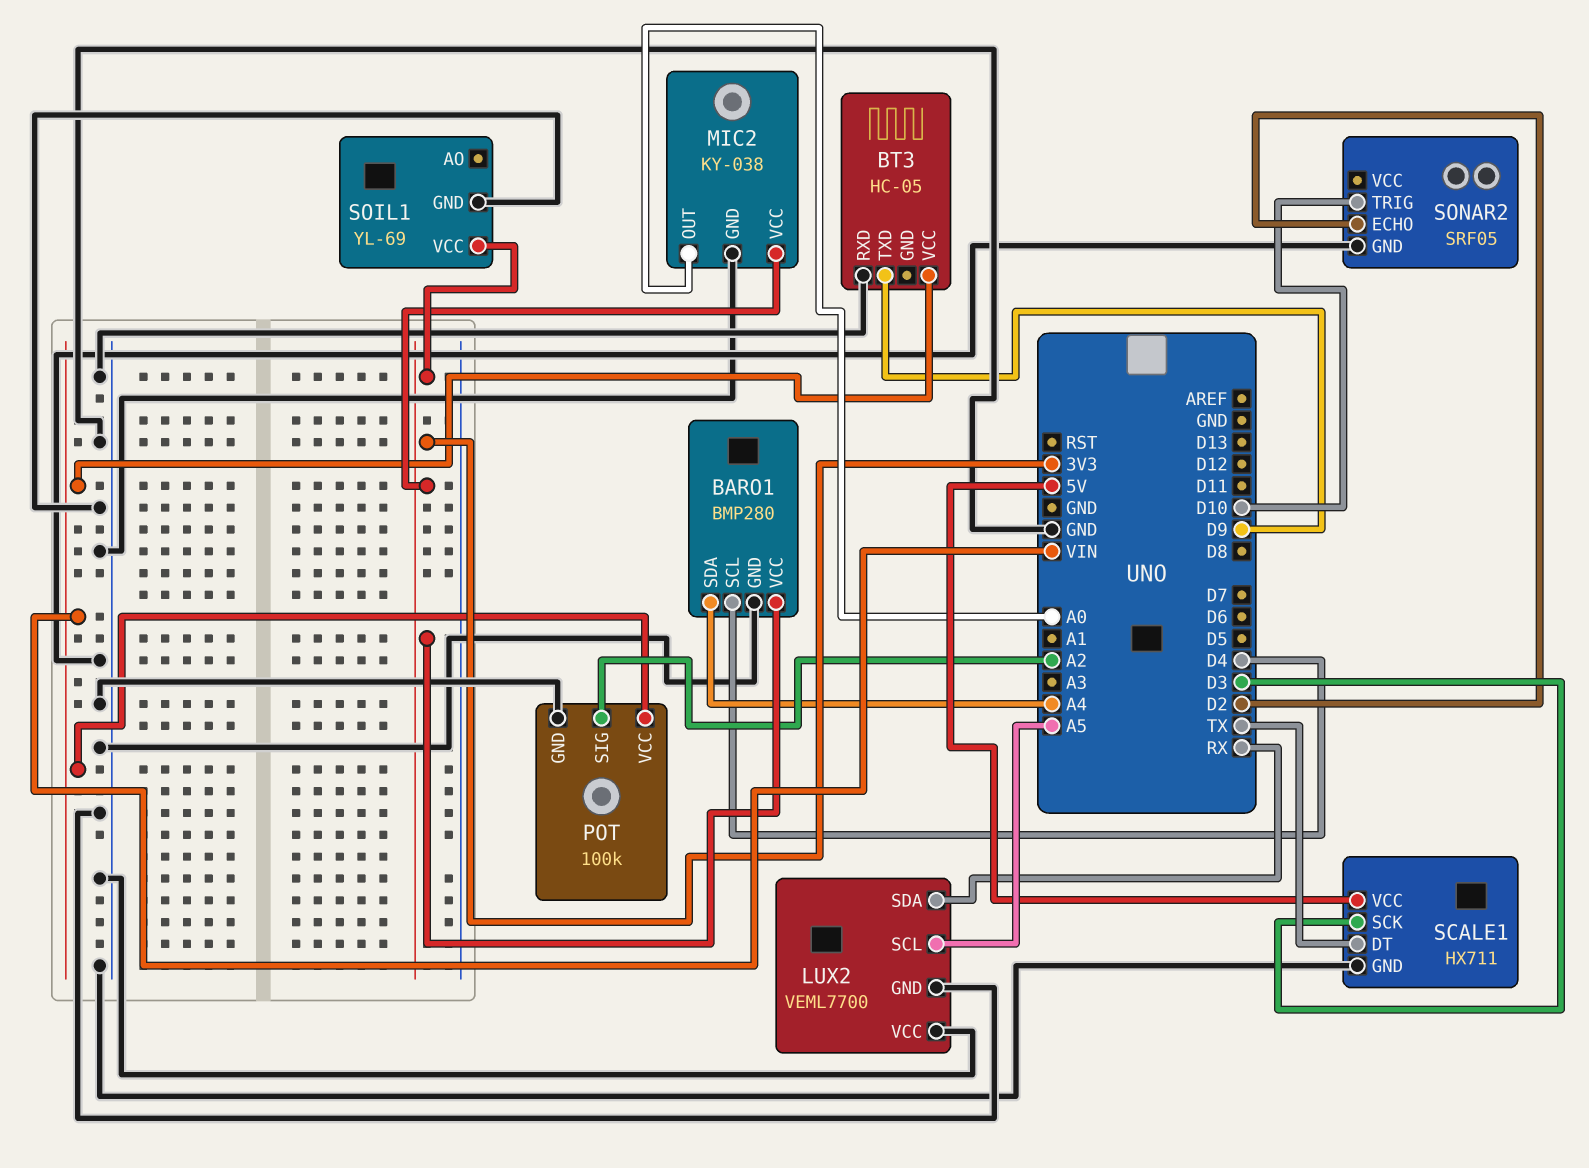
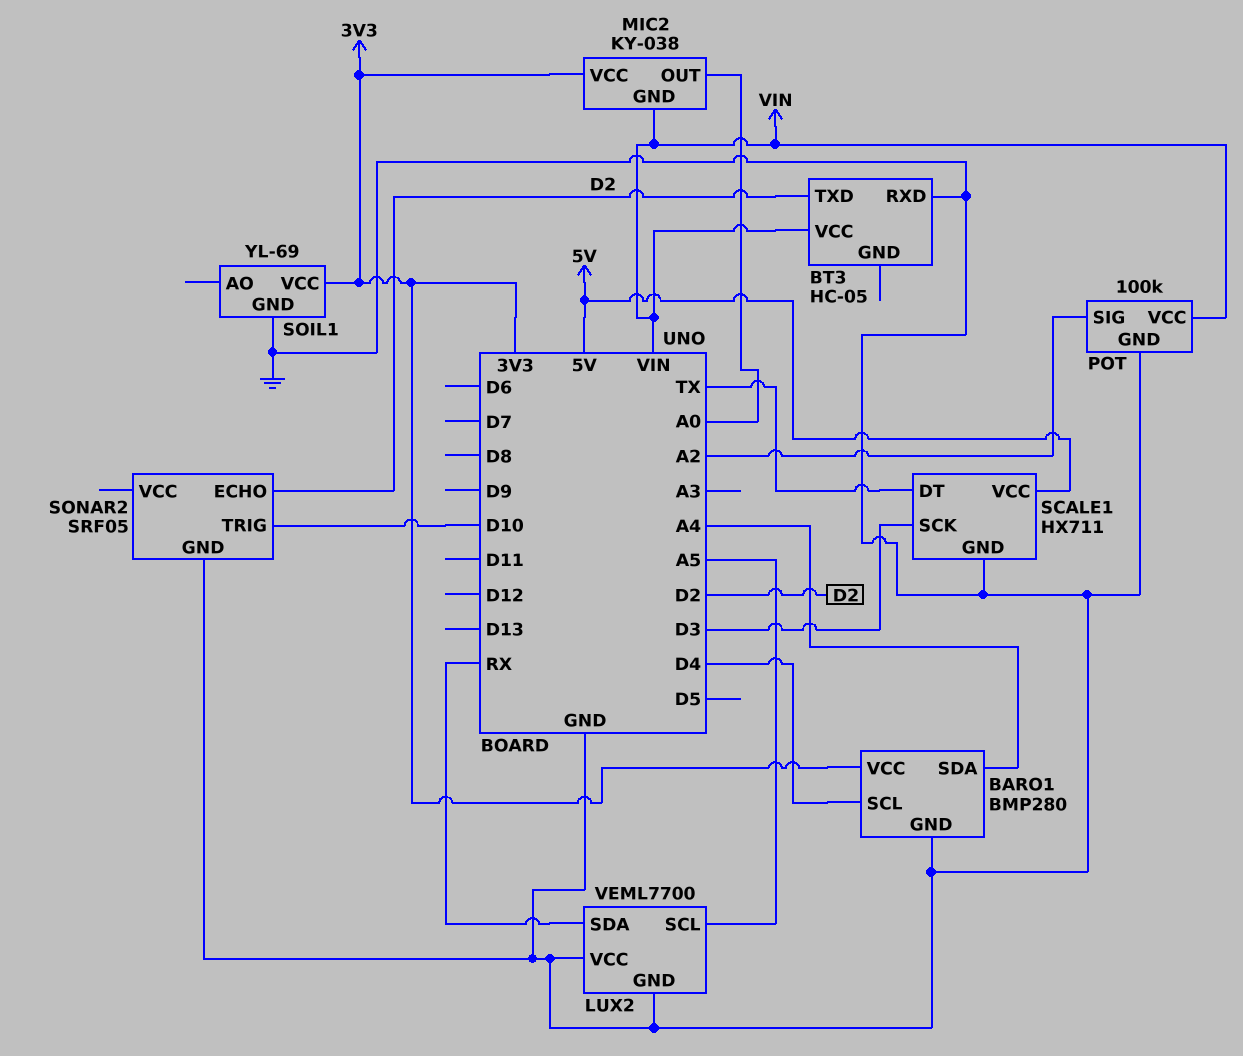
BT3 pin TXD: D9 -> D2
MIC2 pin GND: GND -> VIN

